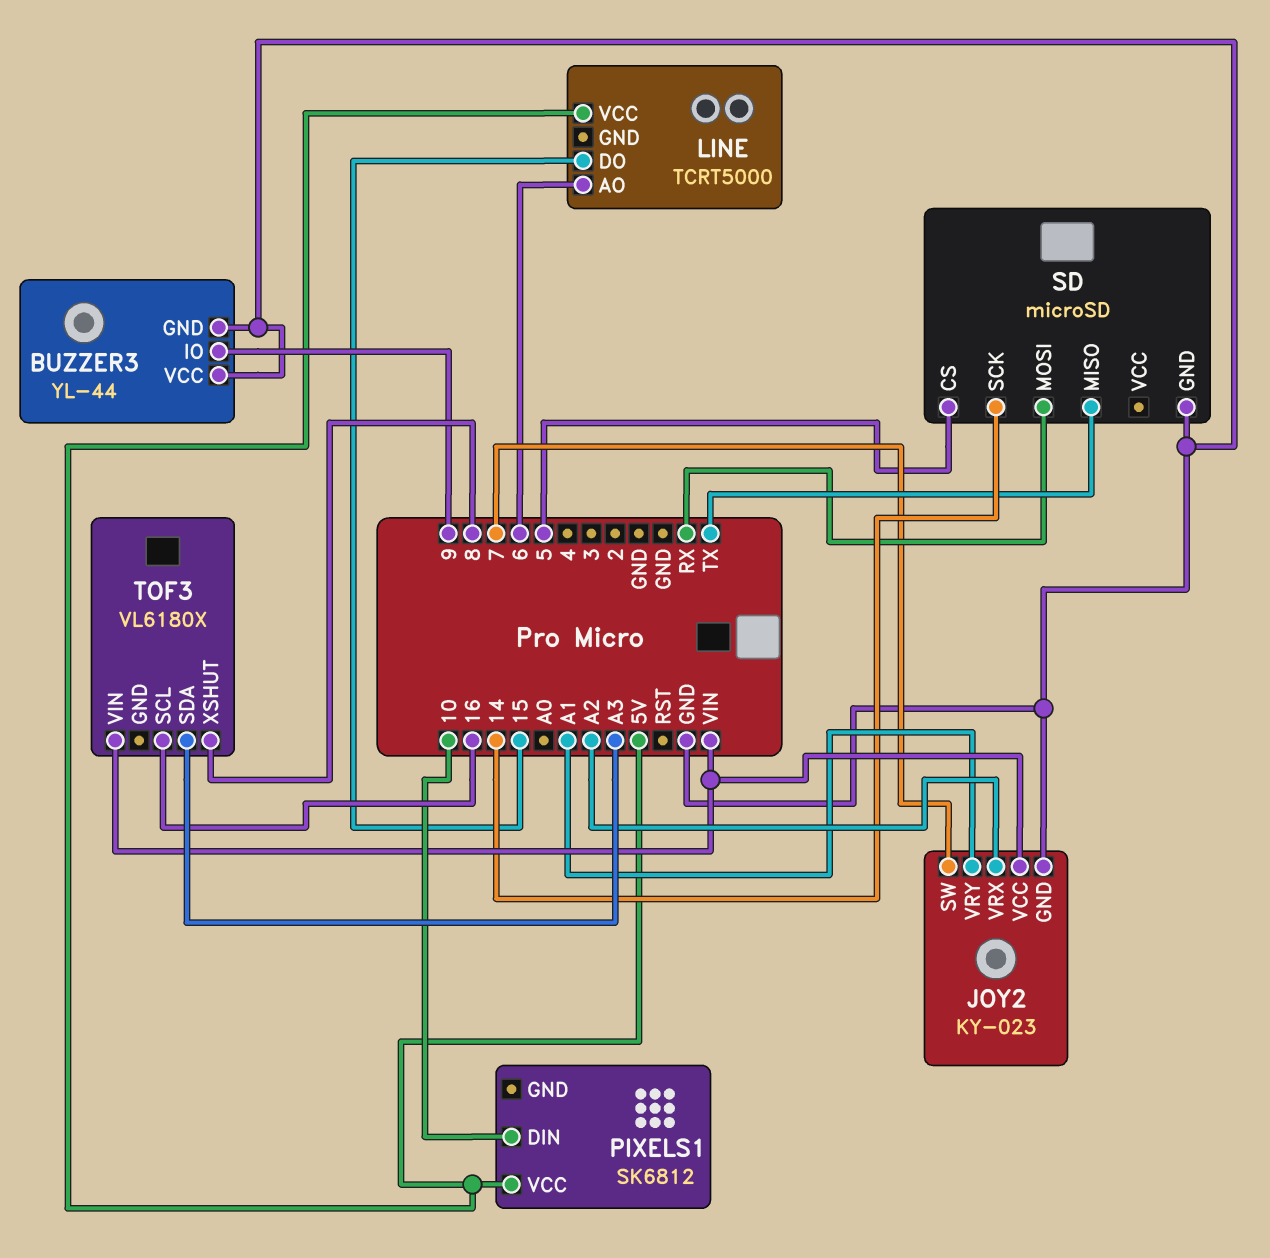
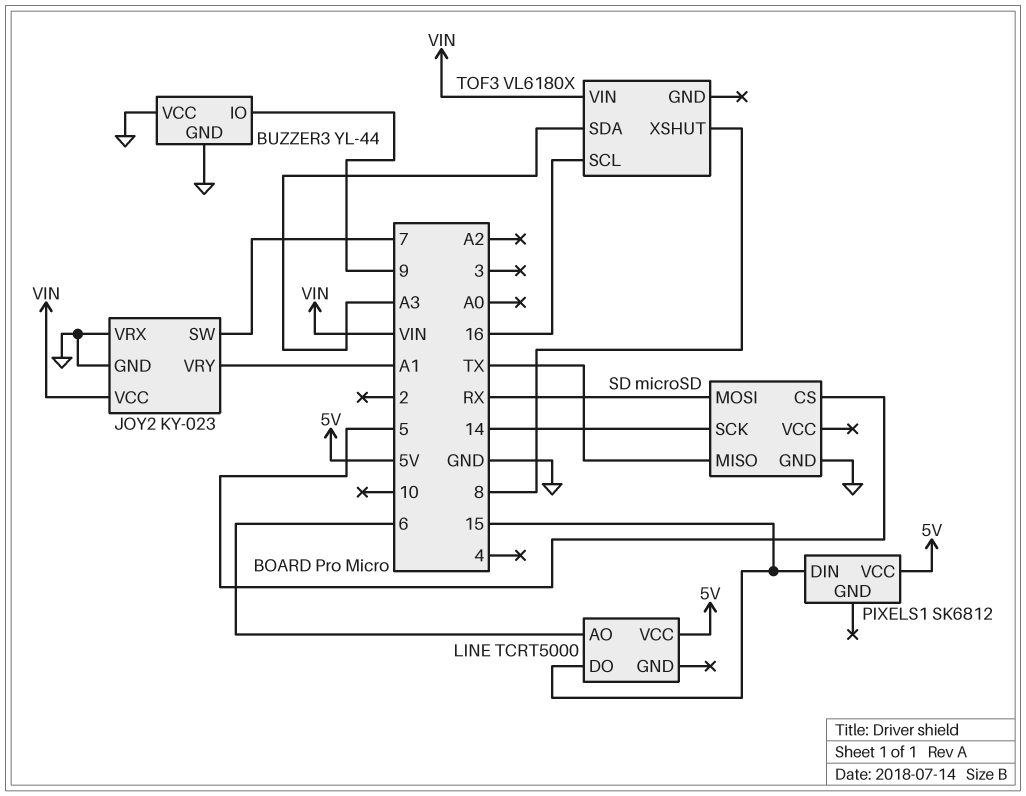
JOY2 pin VRX: A2 -> GND
PIXELS1 pin DIN: 10 -> 15

